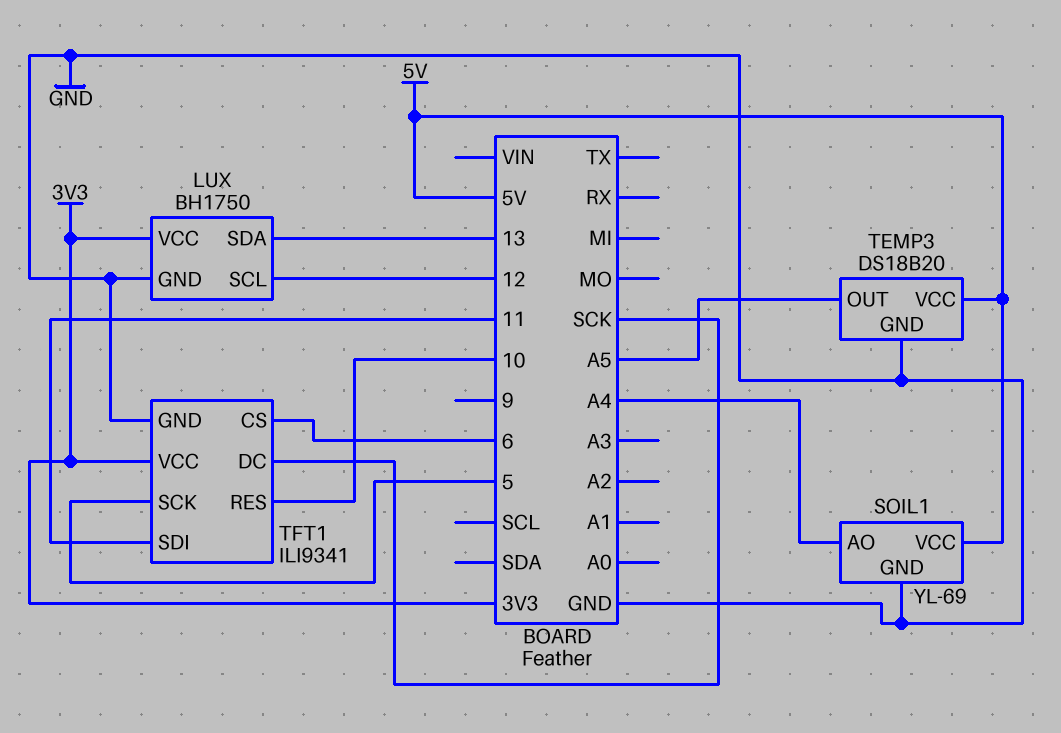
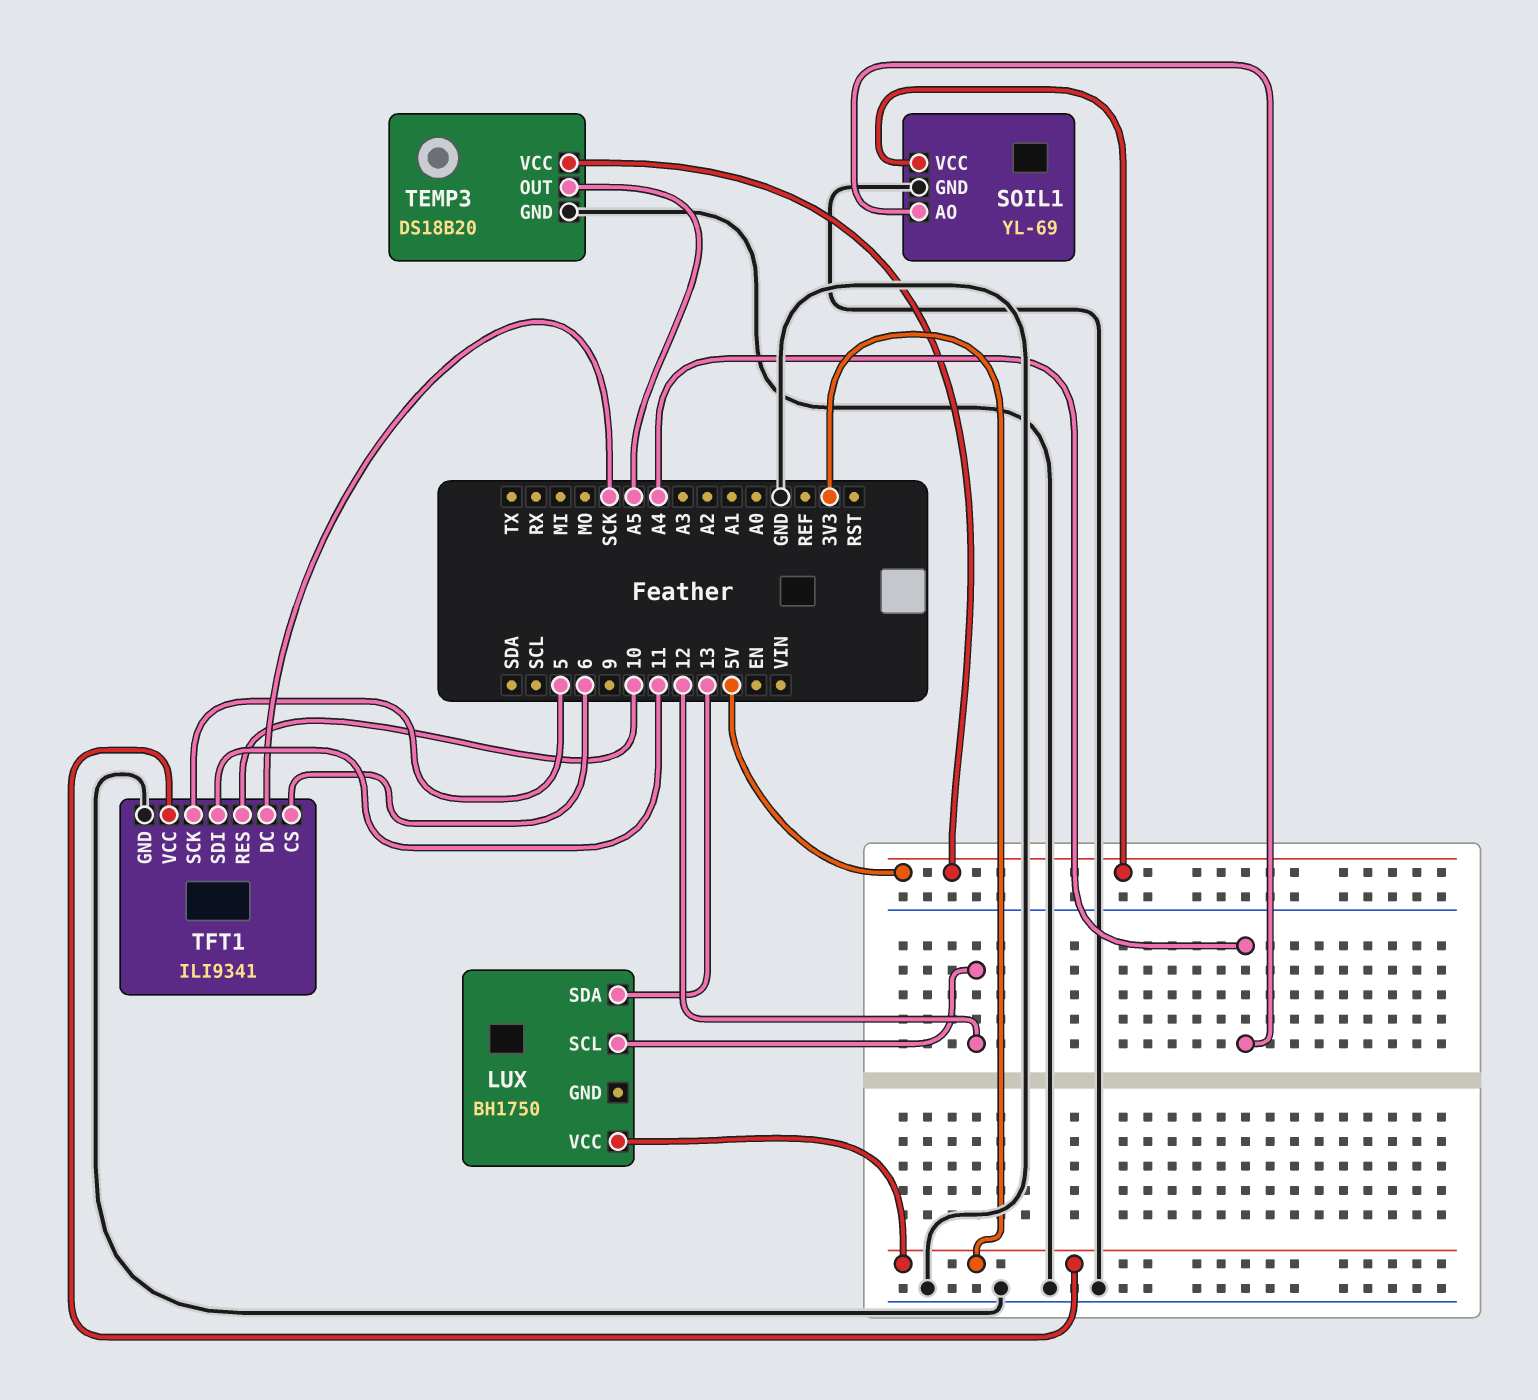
LUX pin GND: GND -> none

